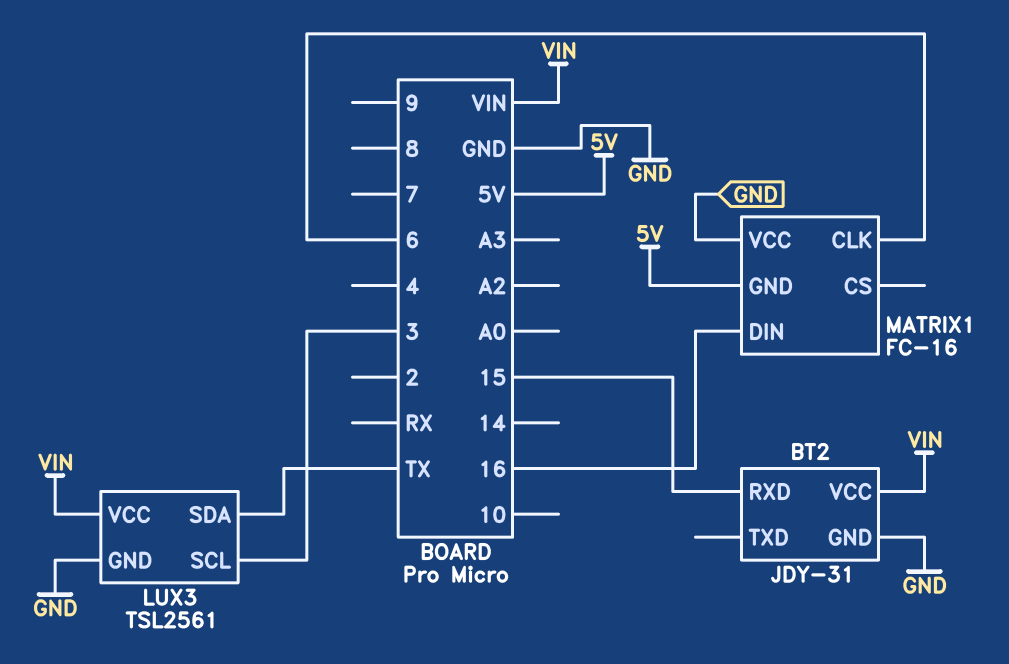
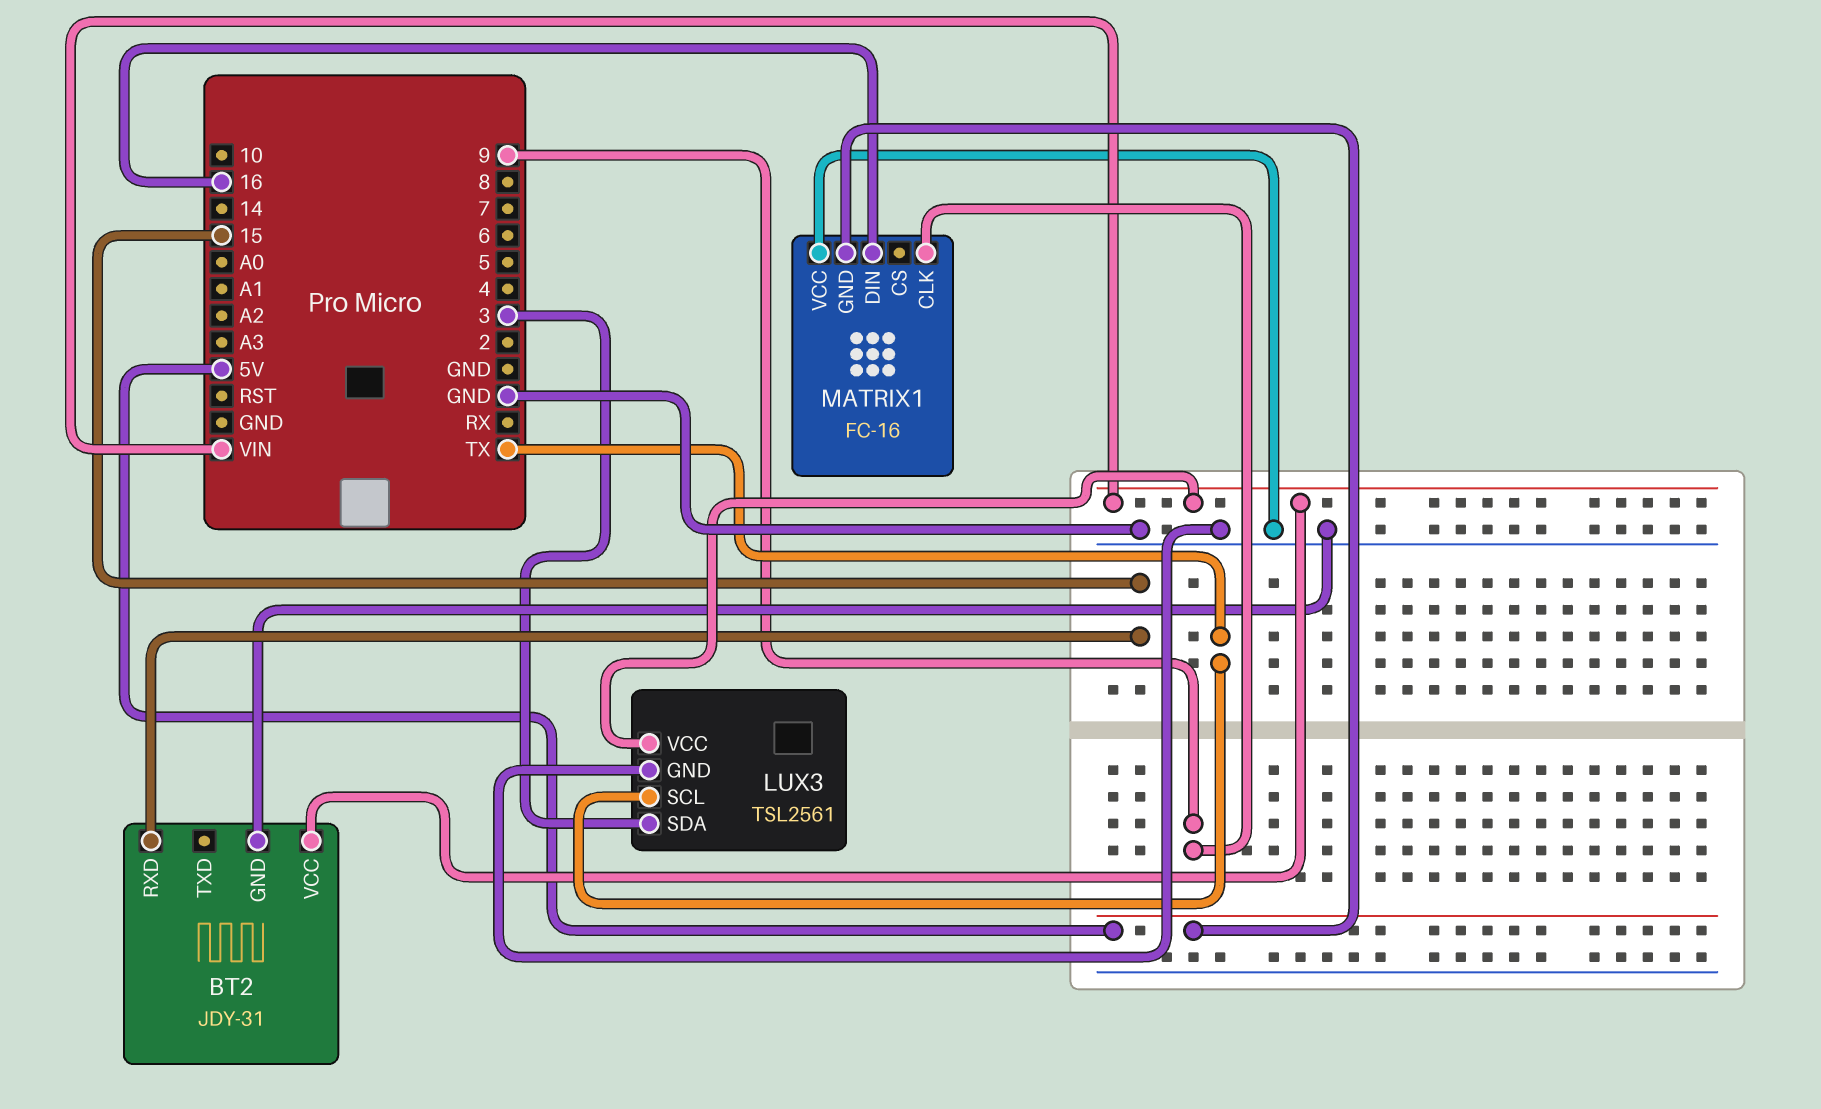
LUX3 pin SCL: 3 -> TX
LUX3 pin SDA: TX -> 3
MATRIX1 pin CLK: 6 -> 9

